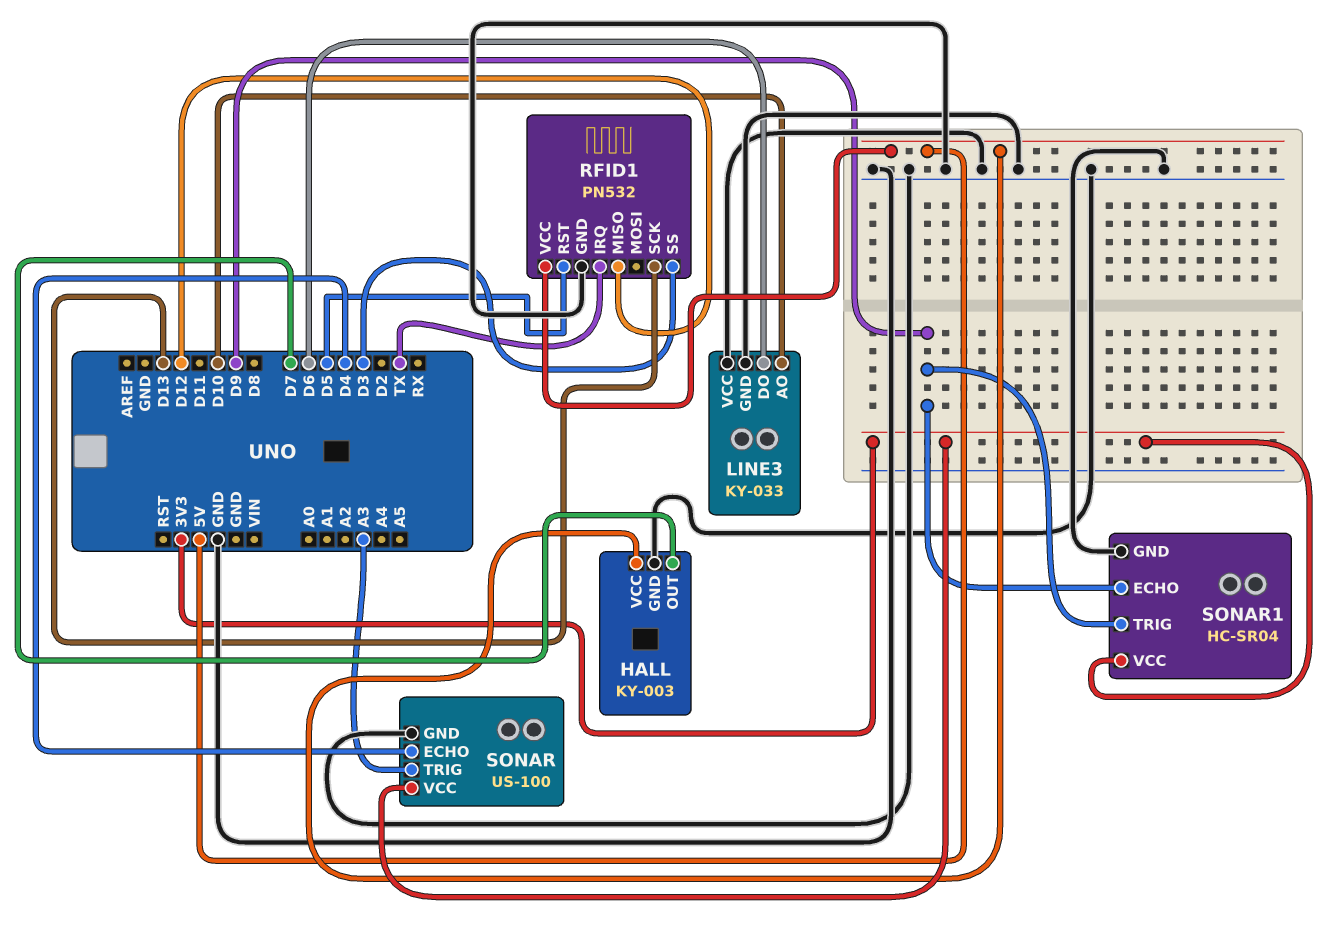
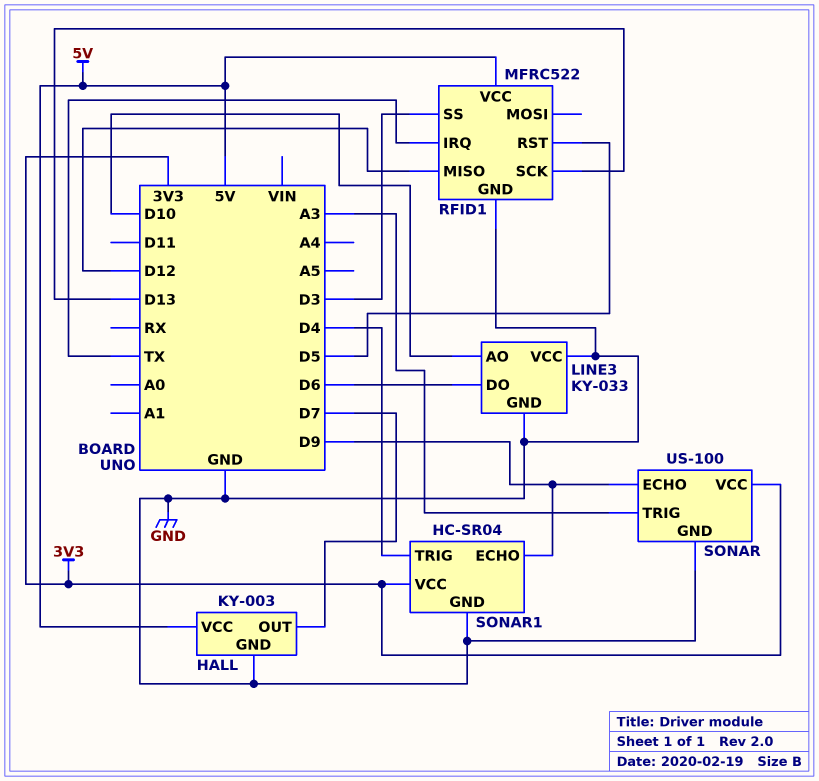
RFID1: PN532 -> MFRC522
SONAR pin ECHO: D4 -> D9
SONAR1 pin TRIG: D9 -> D4

